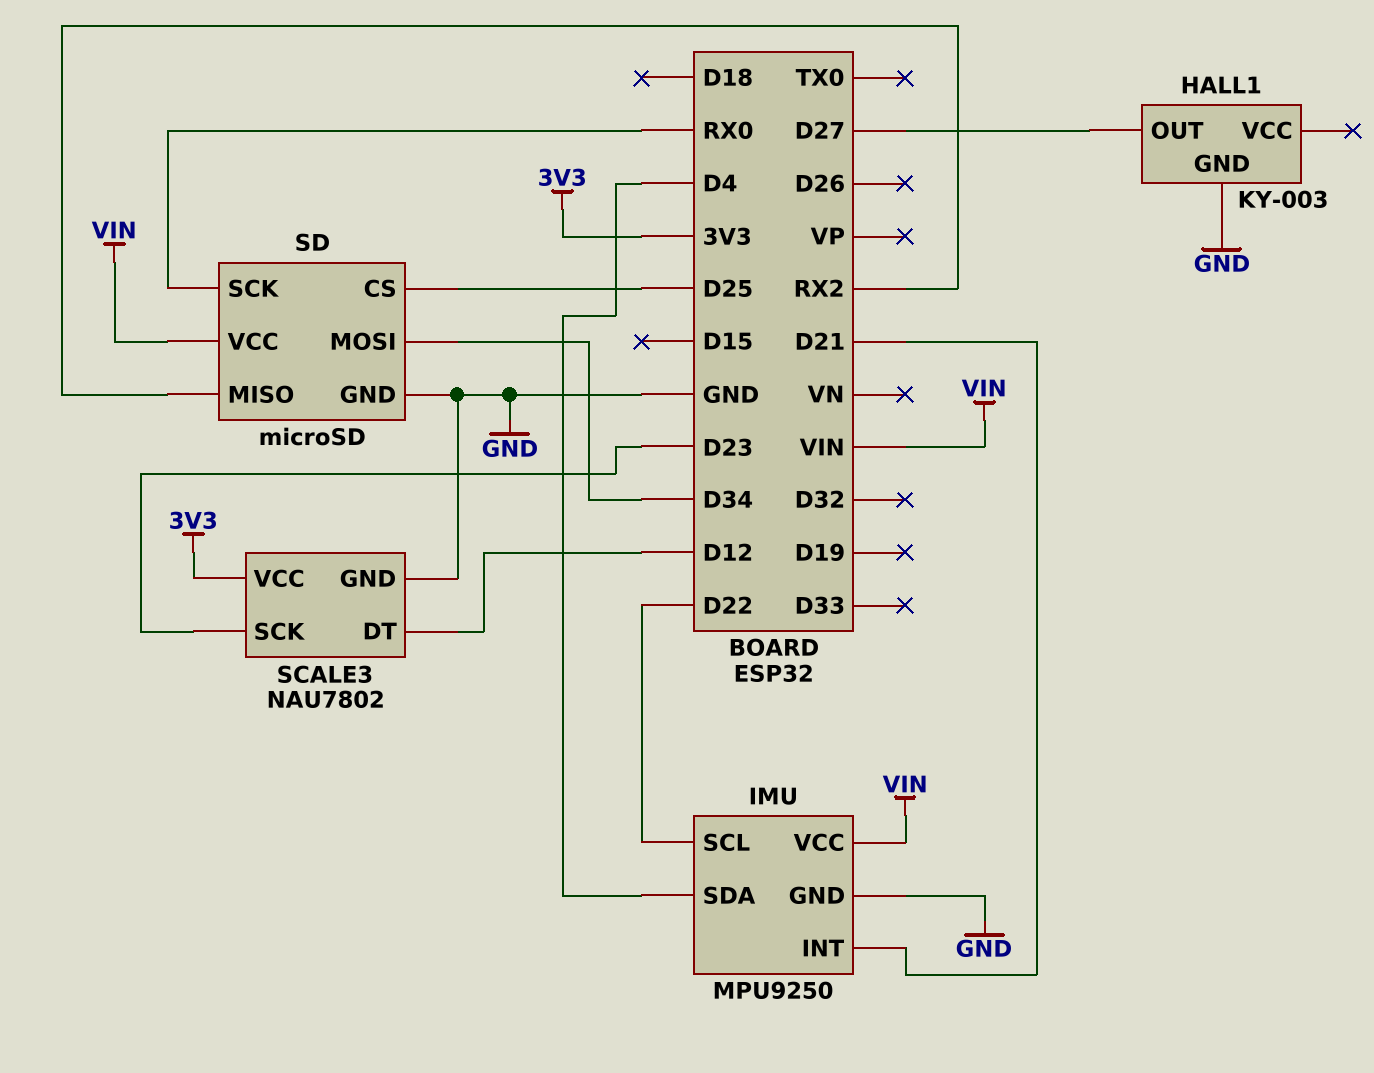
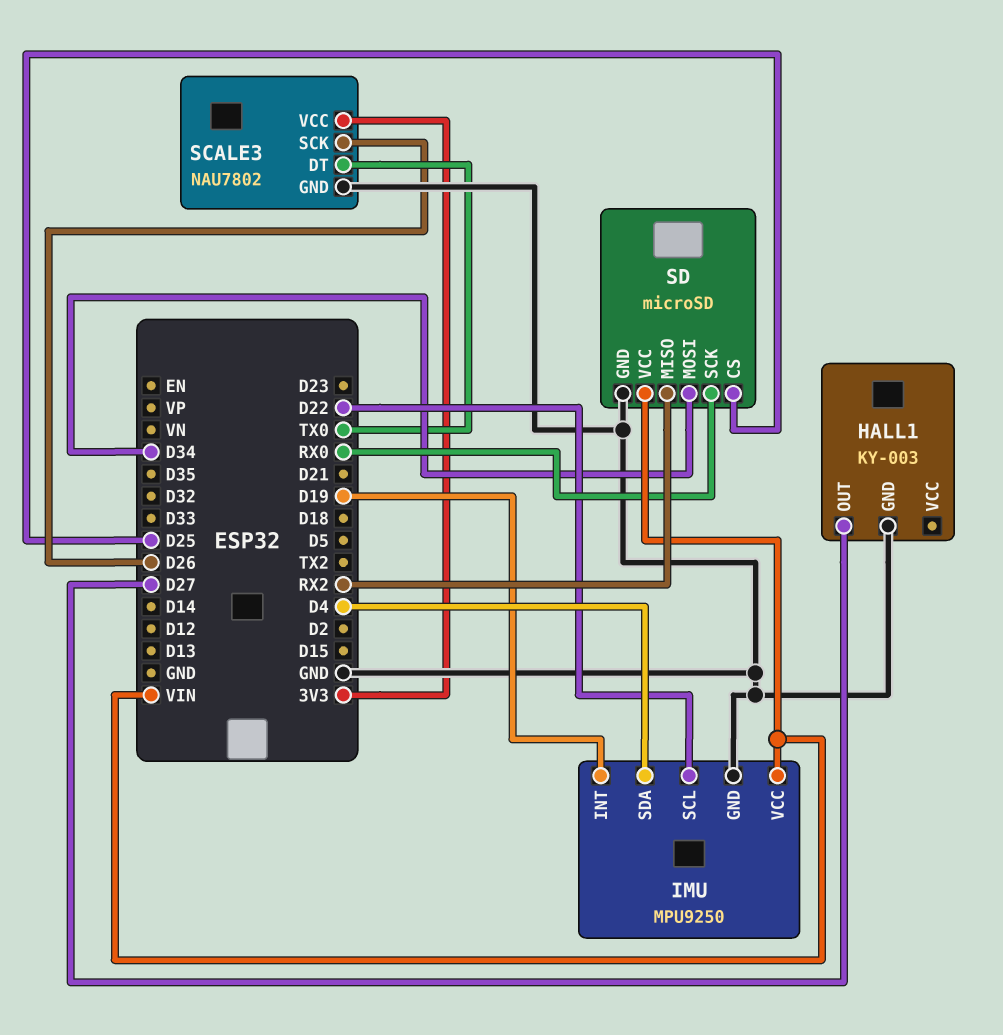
IMU pin INT: D21 -> D19
SCALE3 pin DT: D12 -> TX0
SCALE3 pin SCK: D23 -> D26

